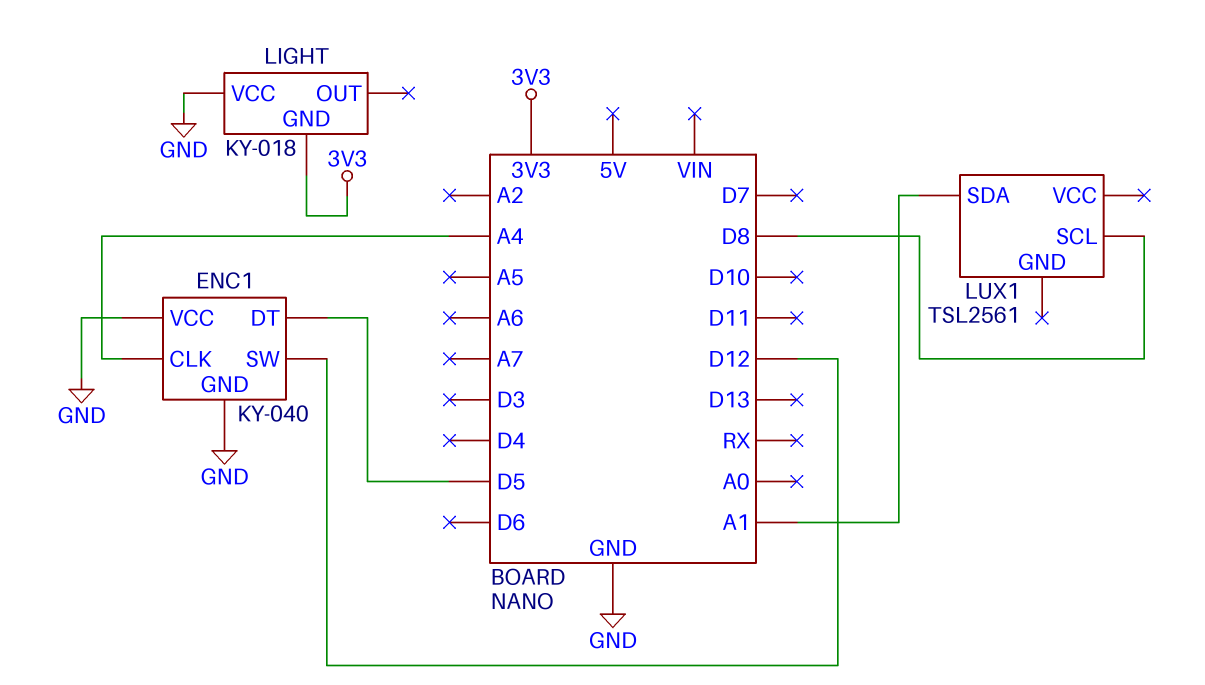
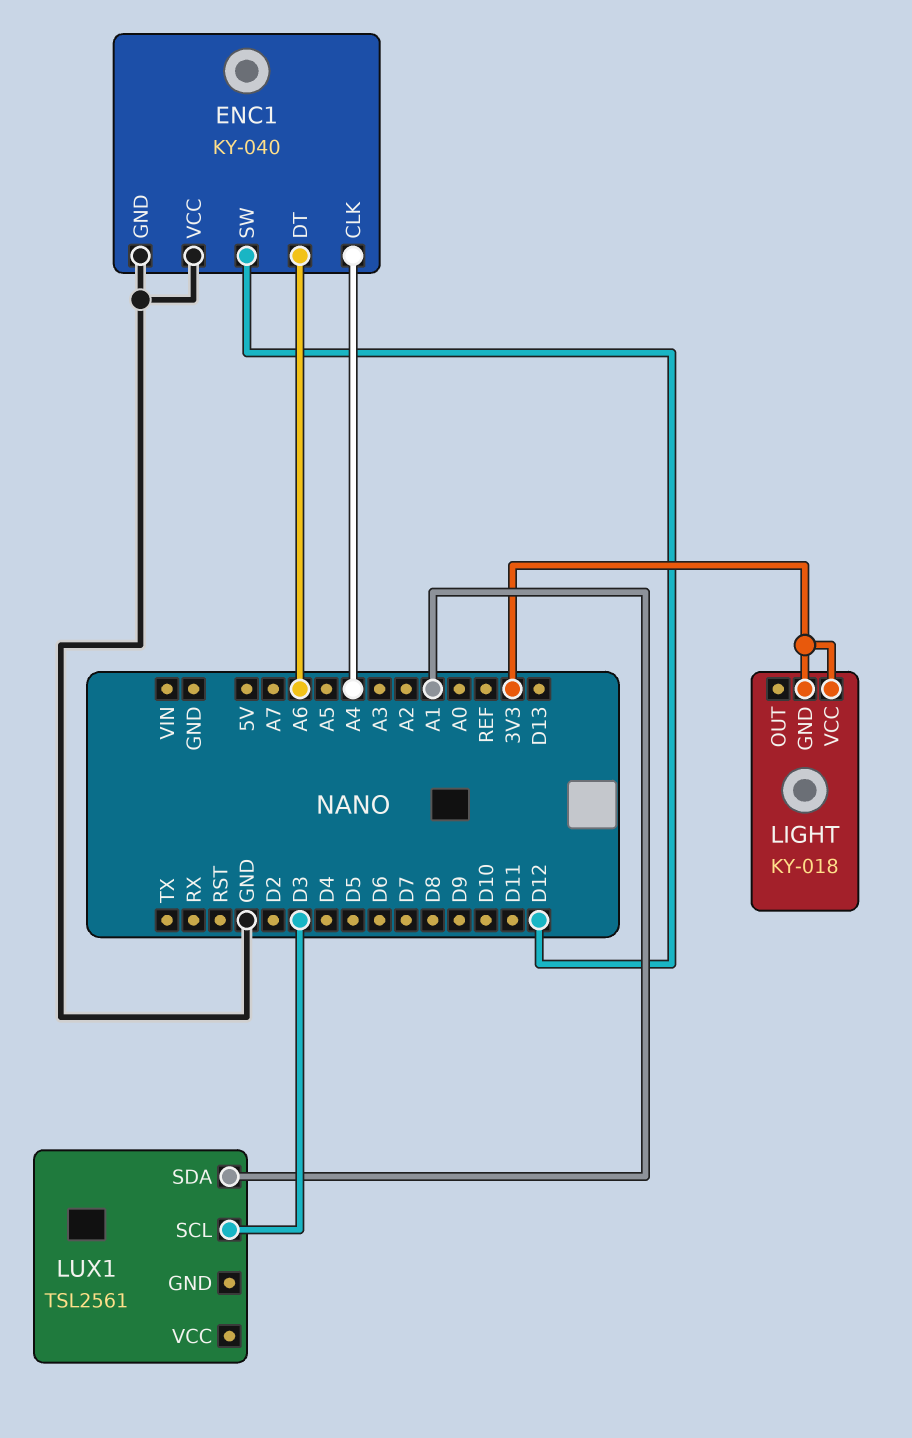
ENC1 pin DT: D5 -> A6
LIGHT pin VCC: GND -> 3V3
LUX1 pin SCL: D8 -> D3

